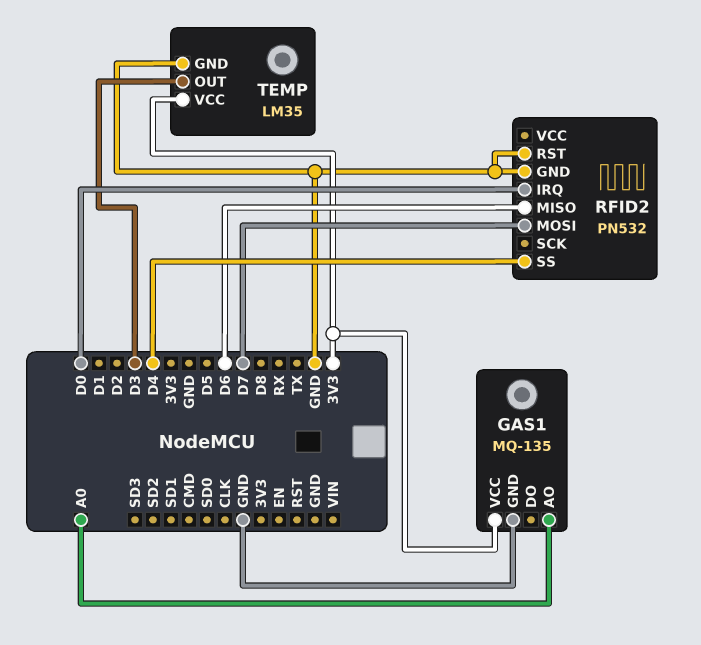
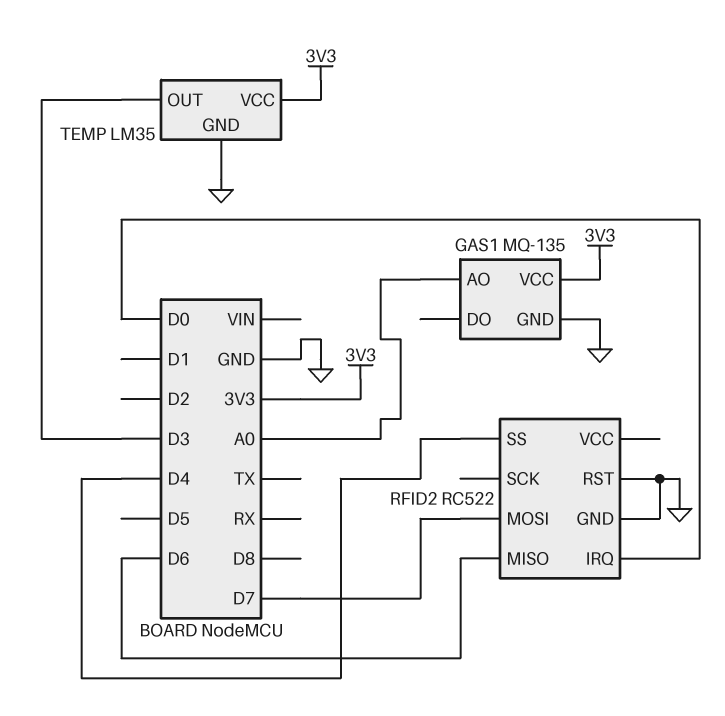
RFID2: PN532 -> RC522

